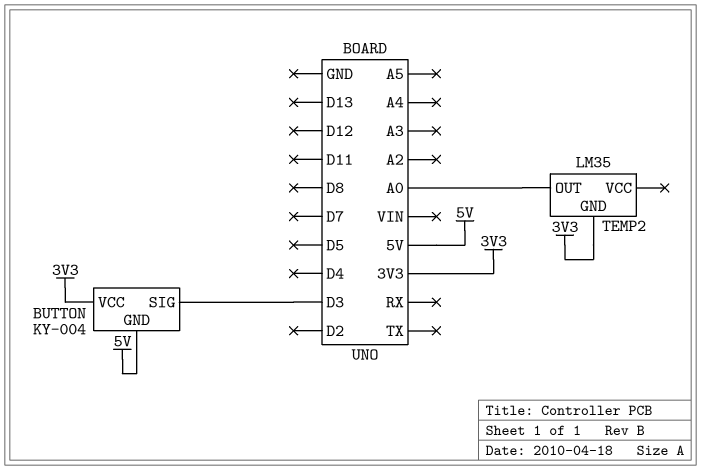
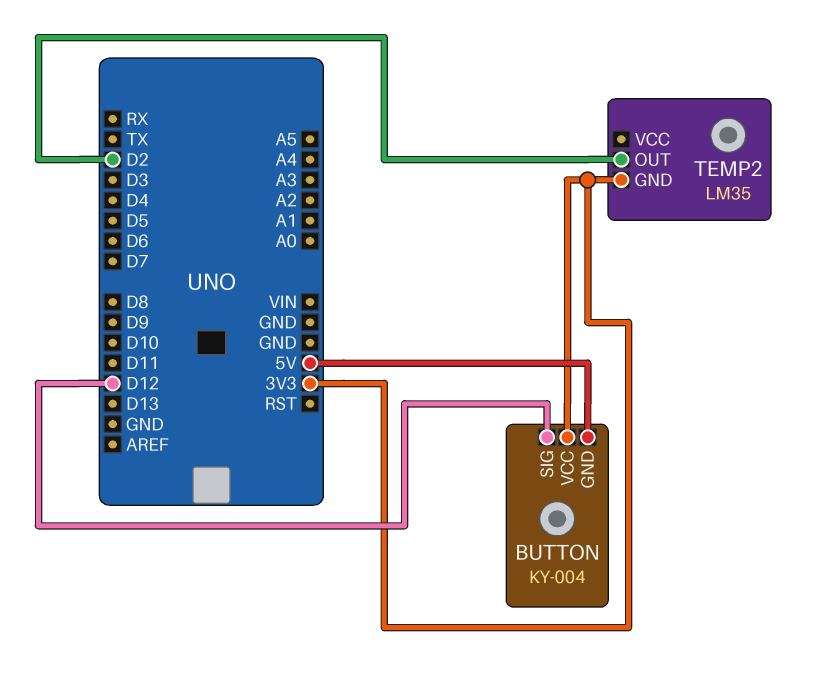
BUTTON pin SIG: D3 -> D12
TEMP2 pin OUT: A0 -> D2

